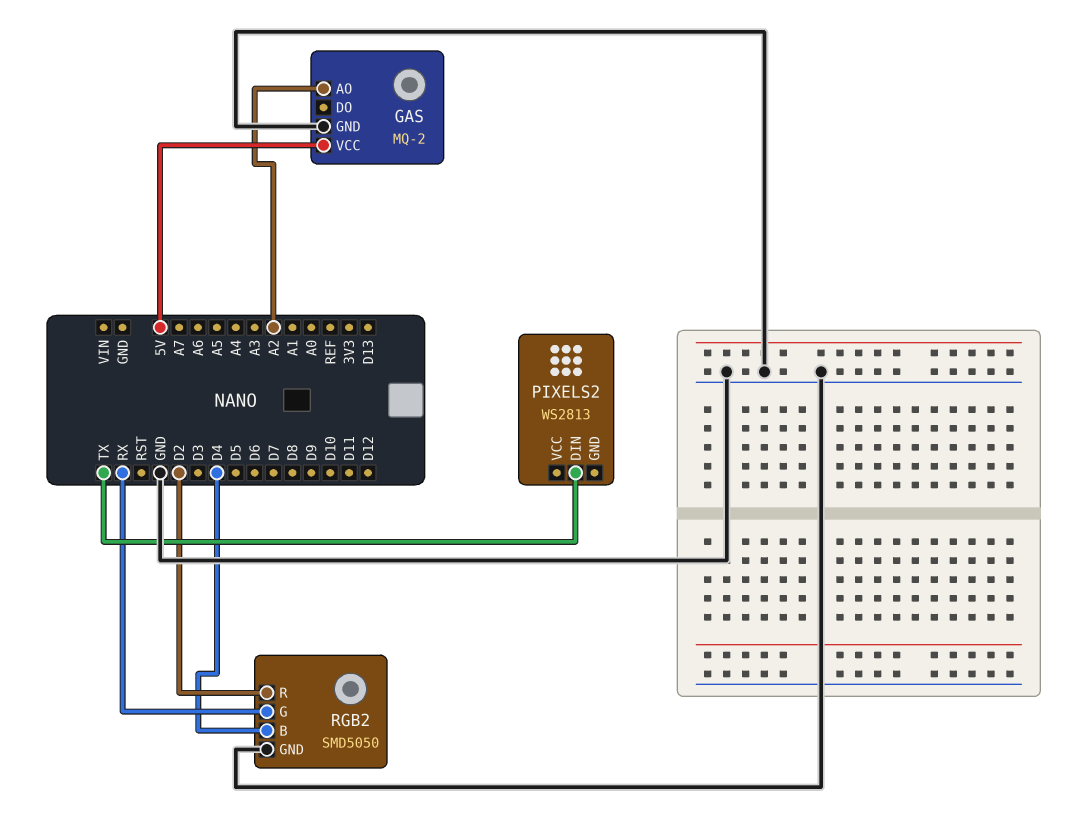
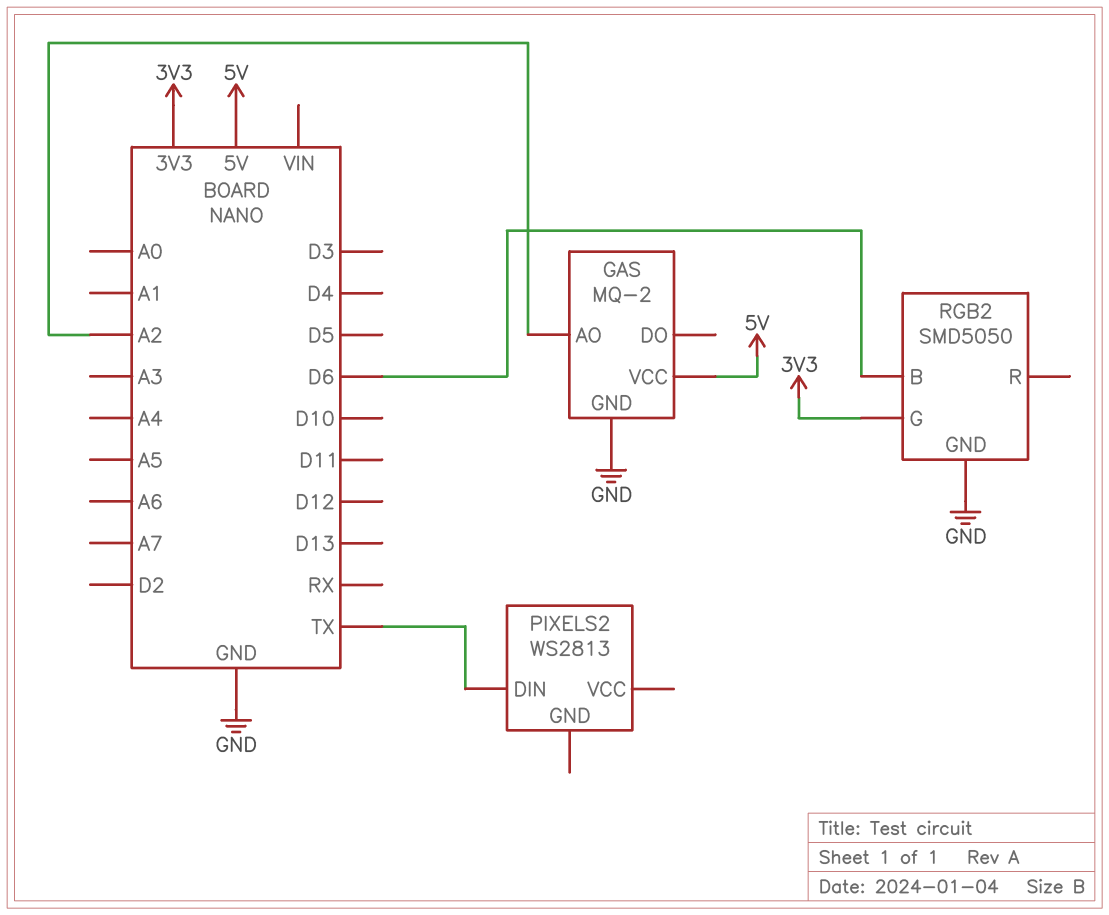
RGB2 pin B: D4 -> D6
RGB2 pin G: RX -> 3V3
RGB2 pin R: D2 -> none

